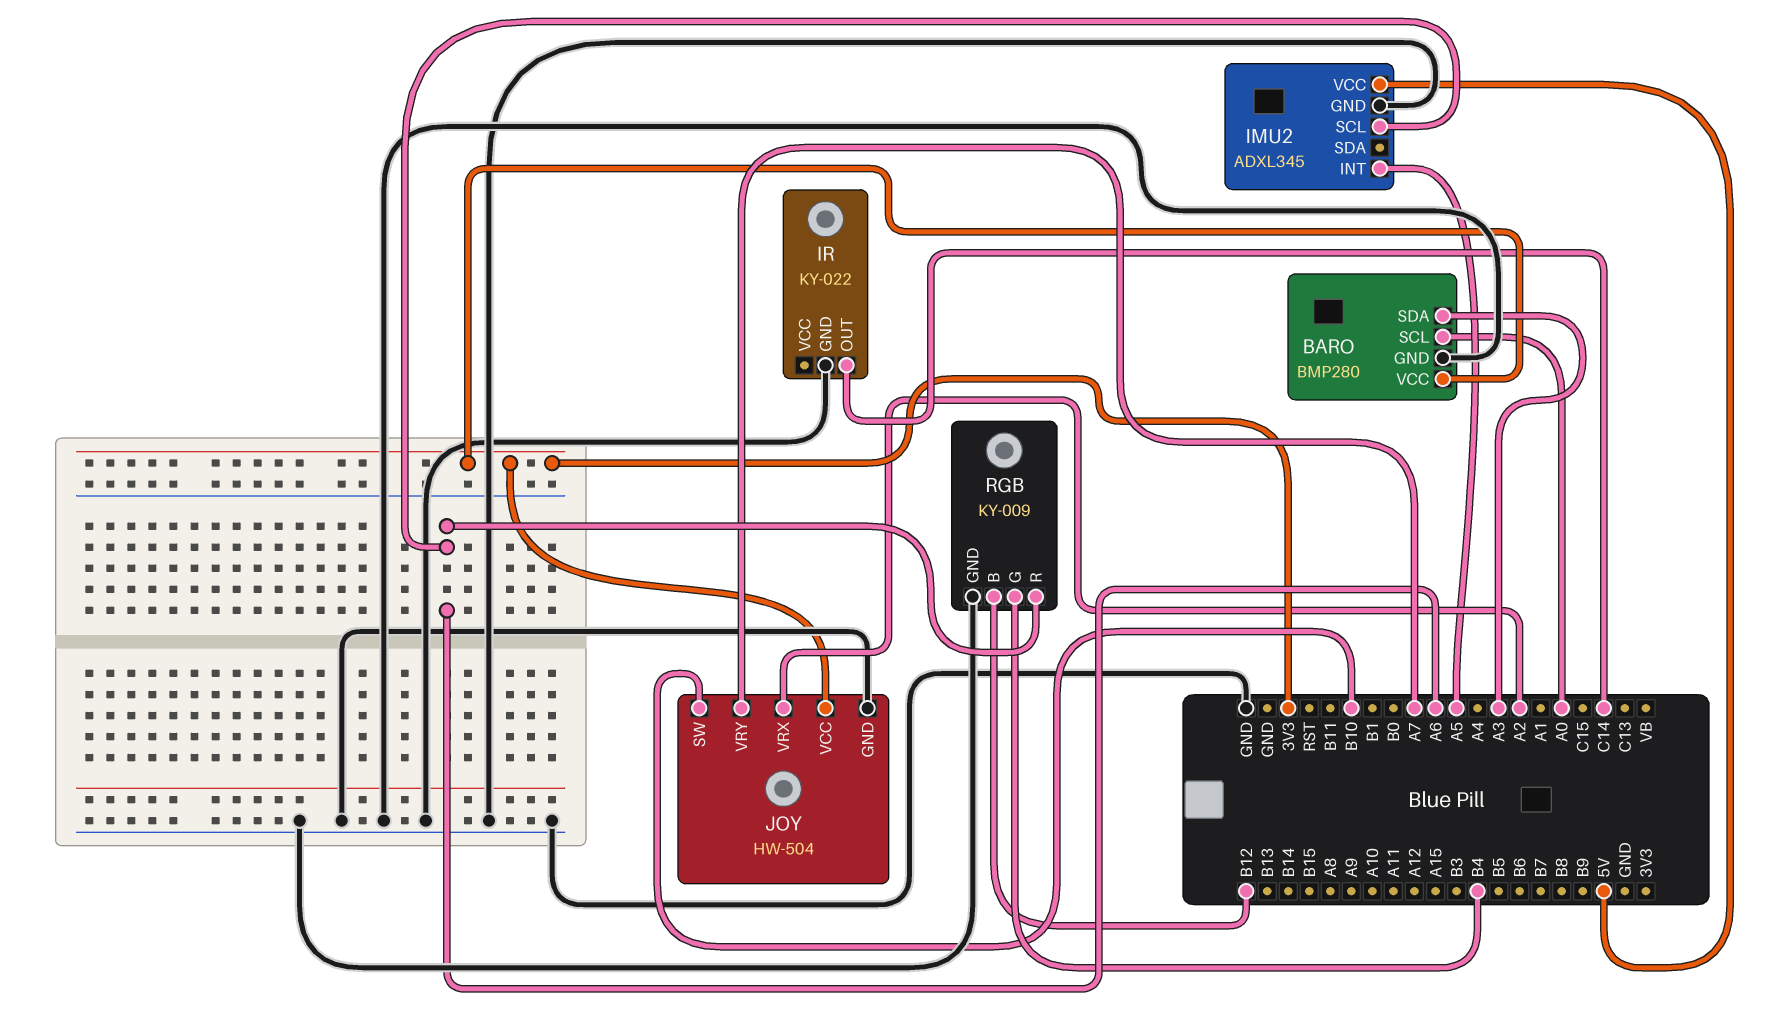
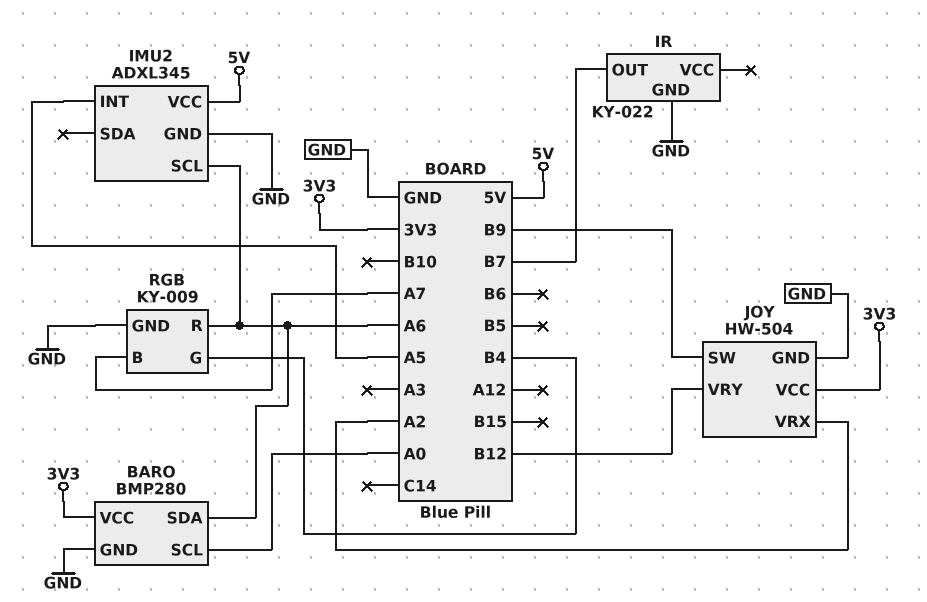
BARO pin SDA: A3 -> A6
IR pin OUT: C14 -> B7
JOY pin SW: B10 -> B9
JOY pin VRY: A7 -> B12
RGB pin B: B12 -> A7

